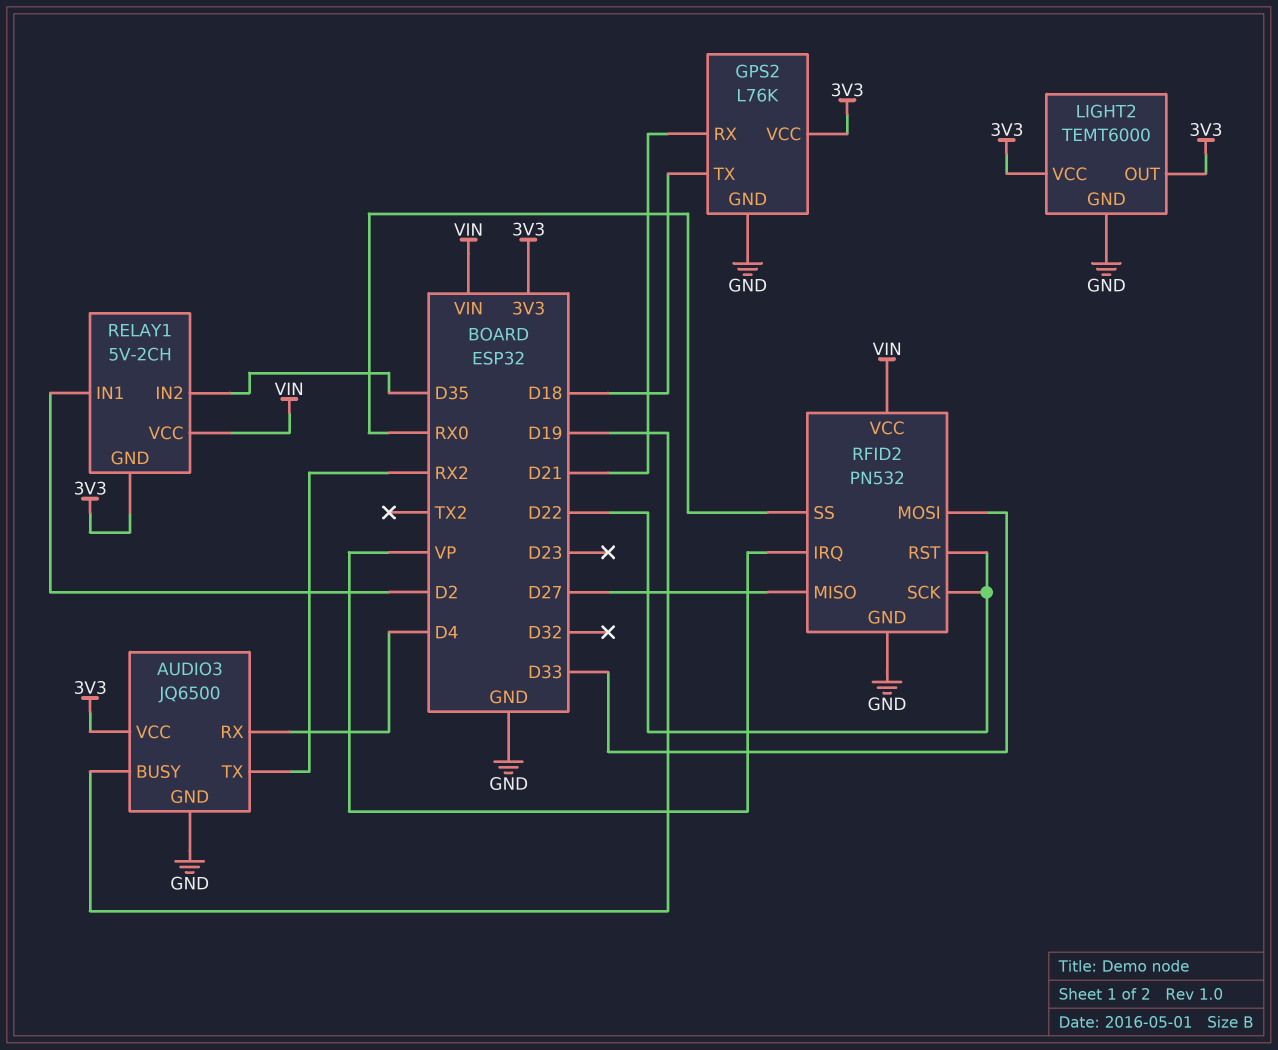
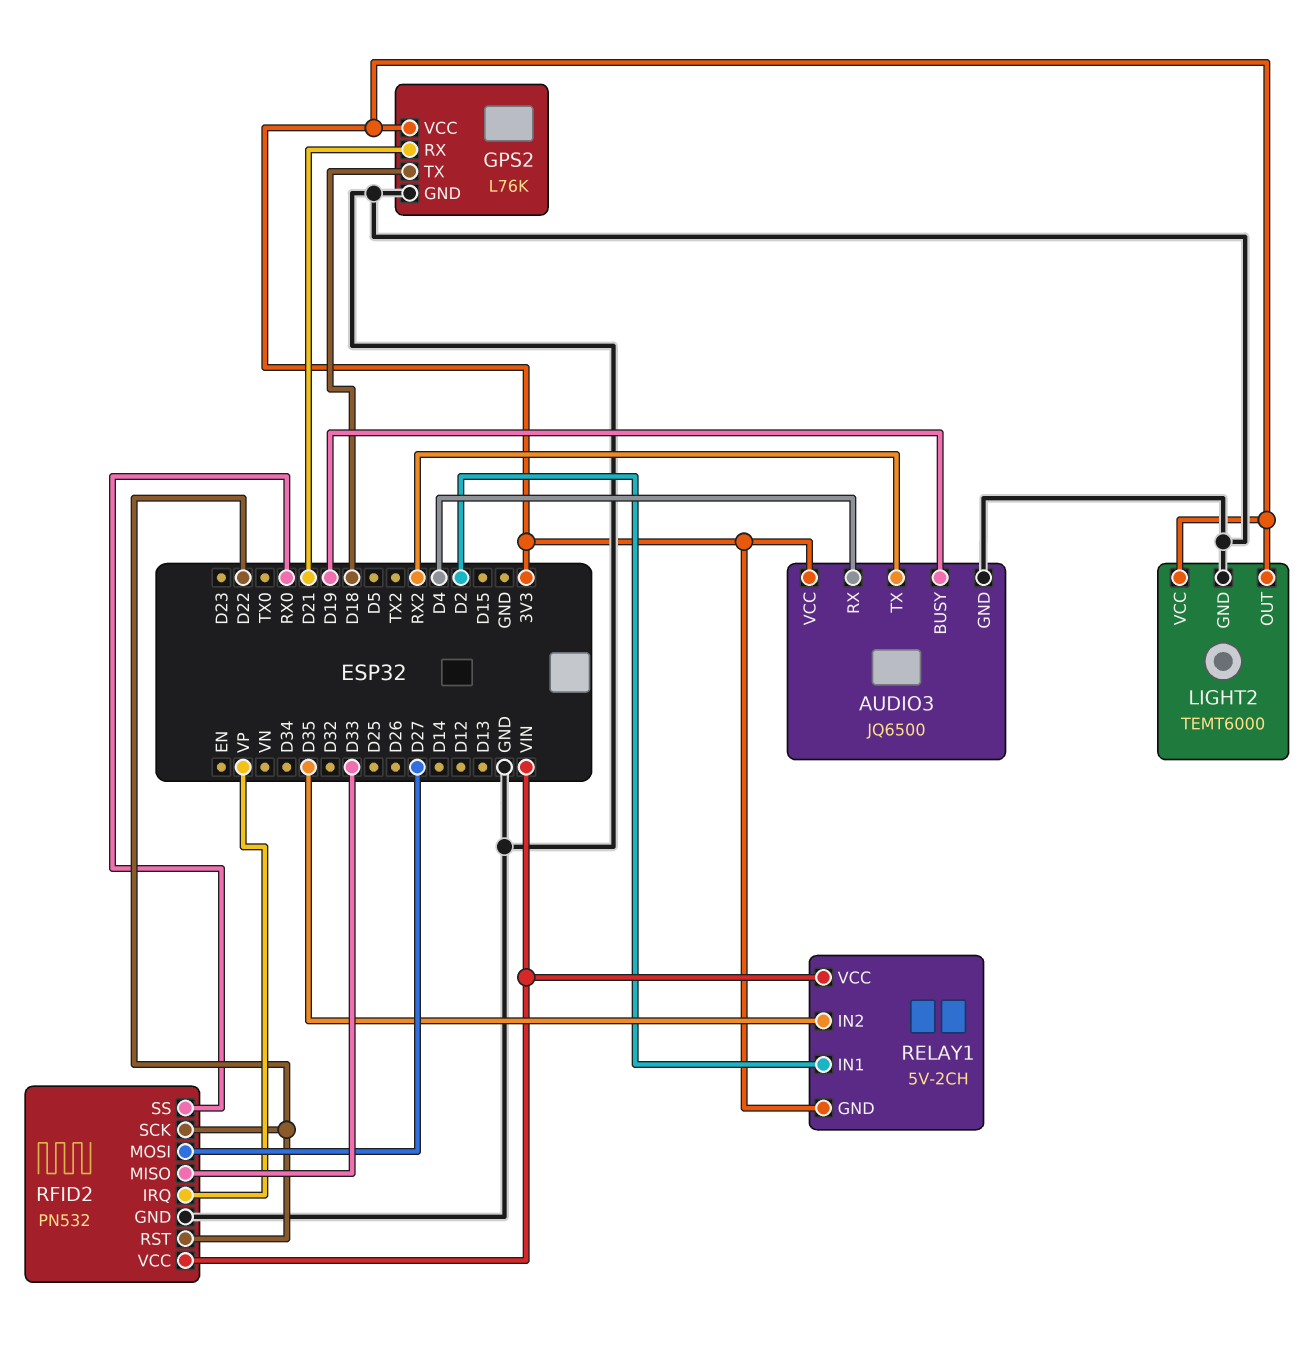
RFID2 pin MISO: D27 -> D33
RFID2 pin MOSI: D33 -> D27

